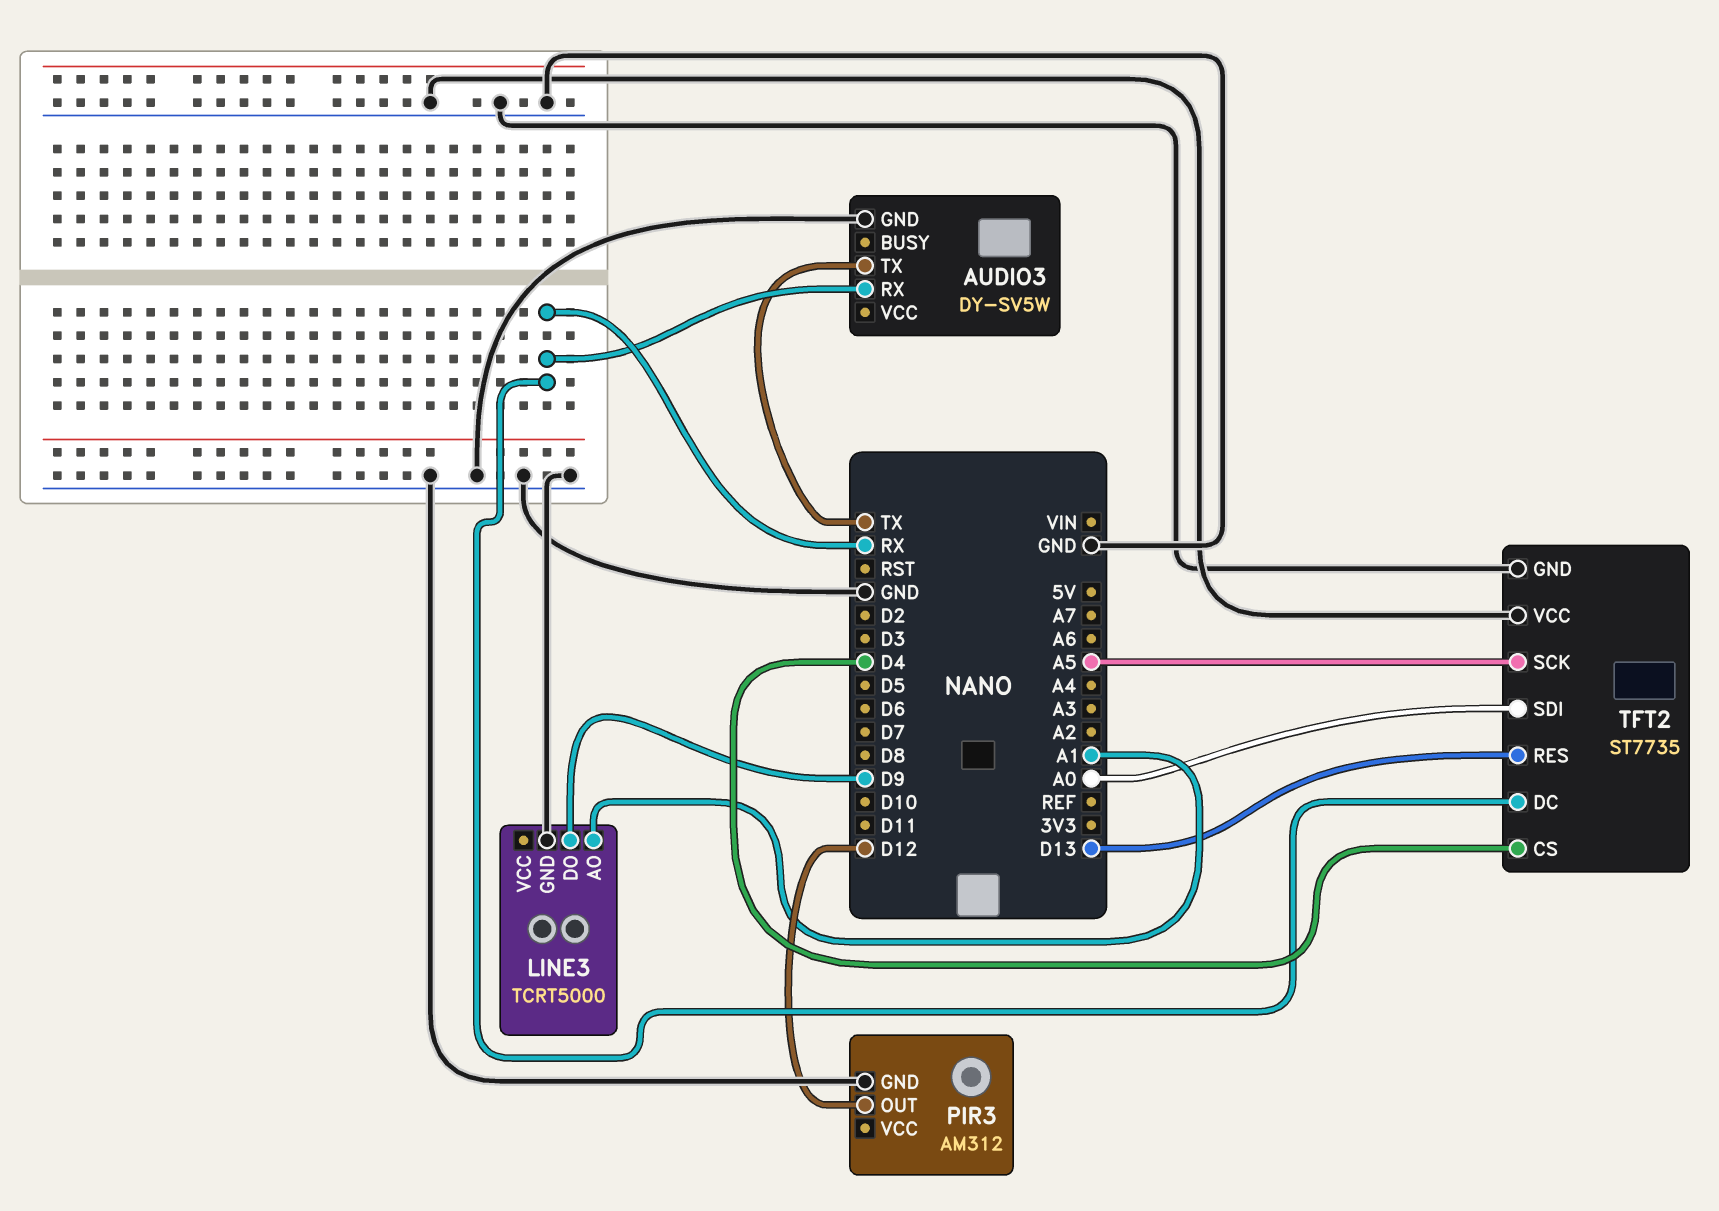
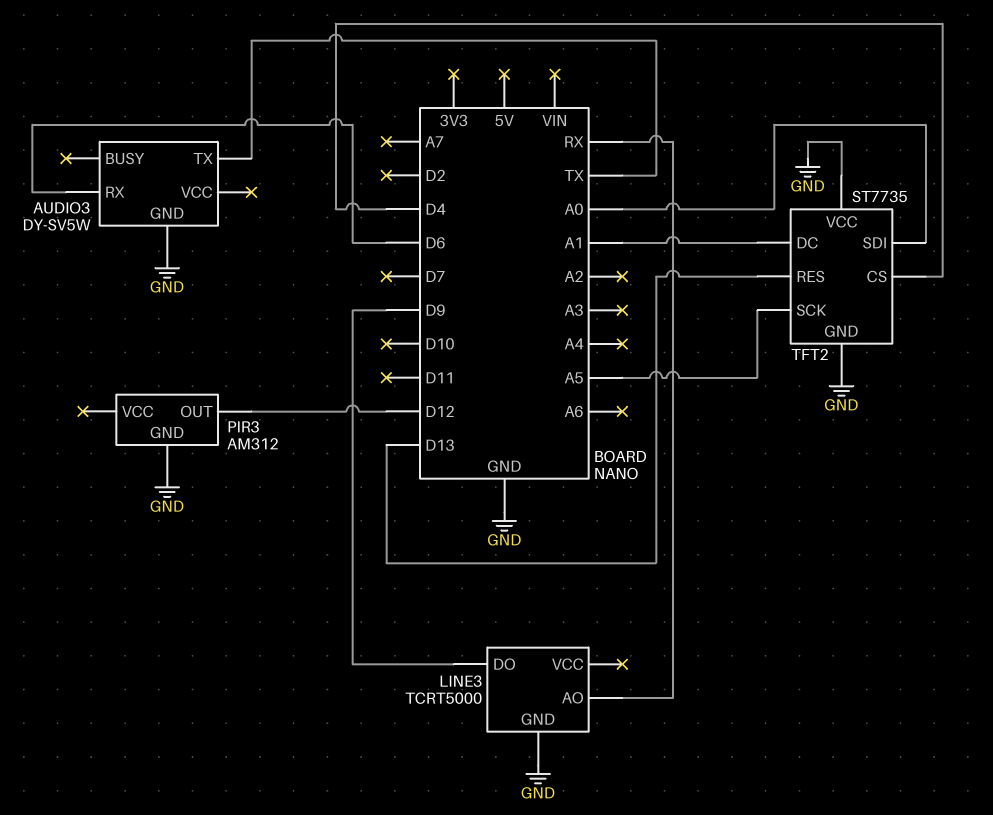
AUDIO3 pin RX: RX -> D6
LINE3 pin AO: A1 -> RX
TFT2 pin DC: RX -> A1

